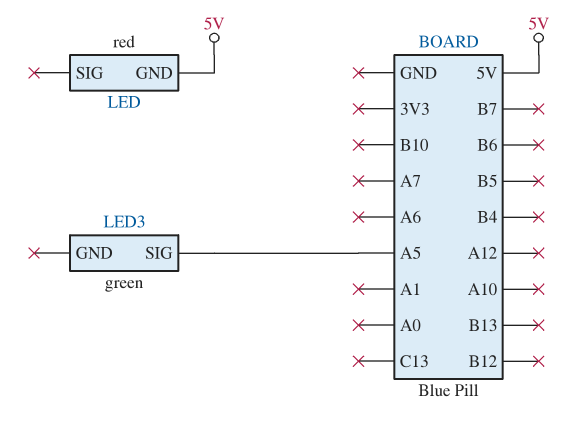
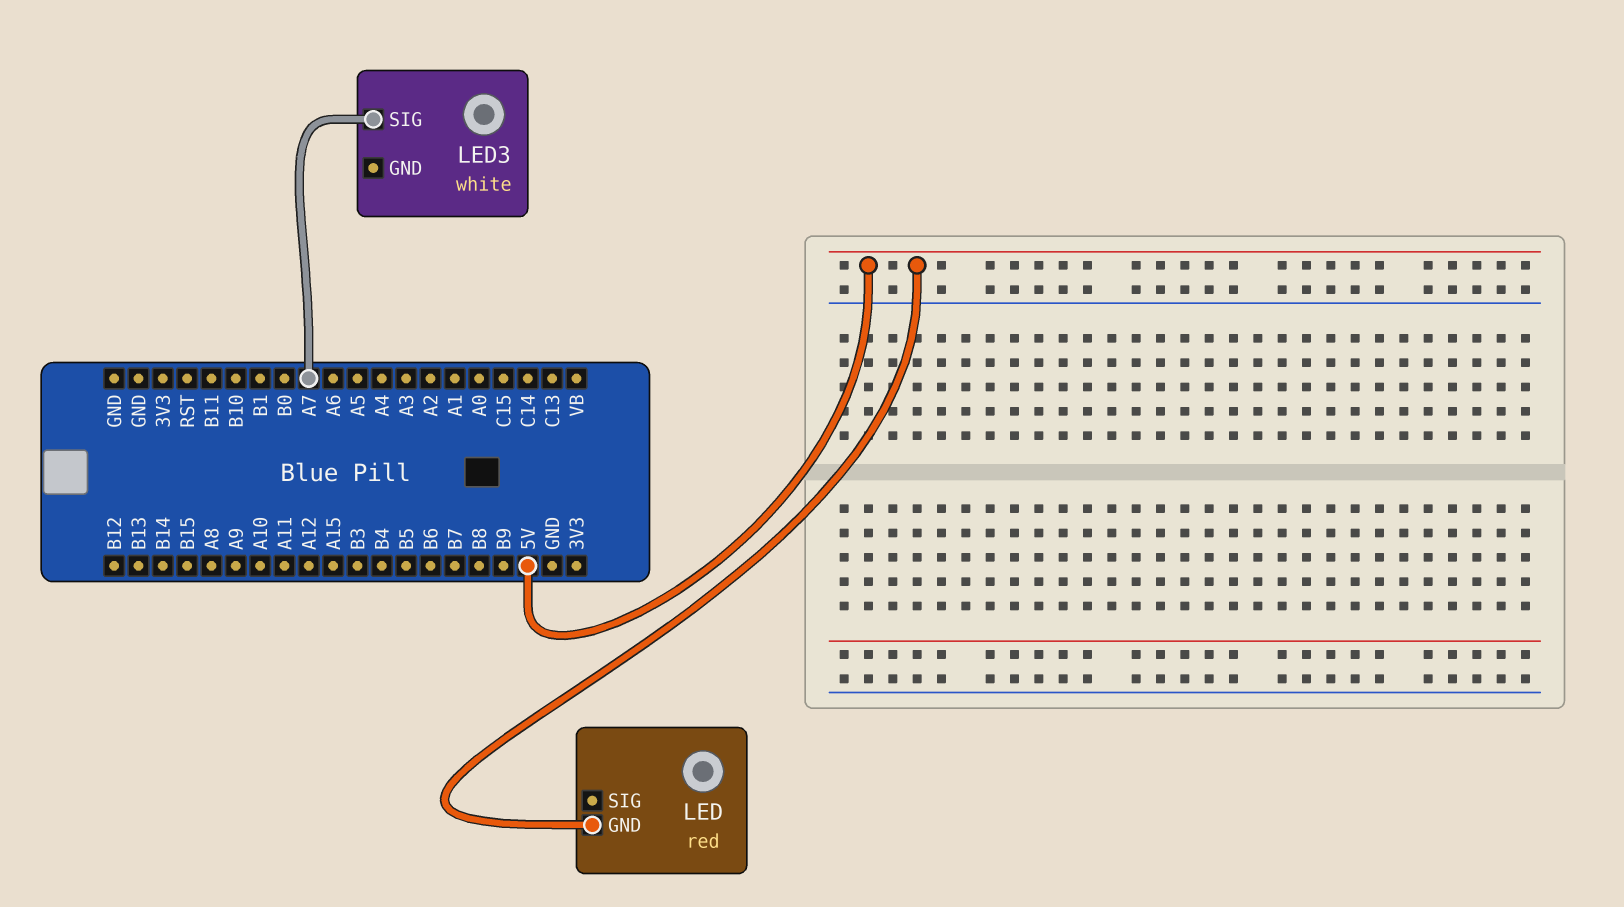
LED3: green -> white
LED3 pin SIG: A5 -> A7

